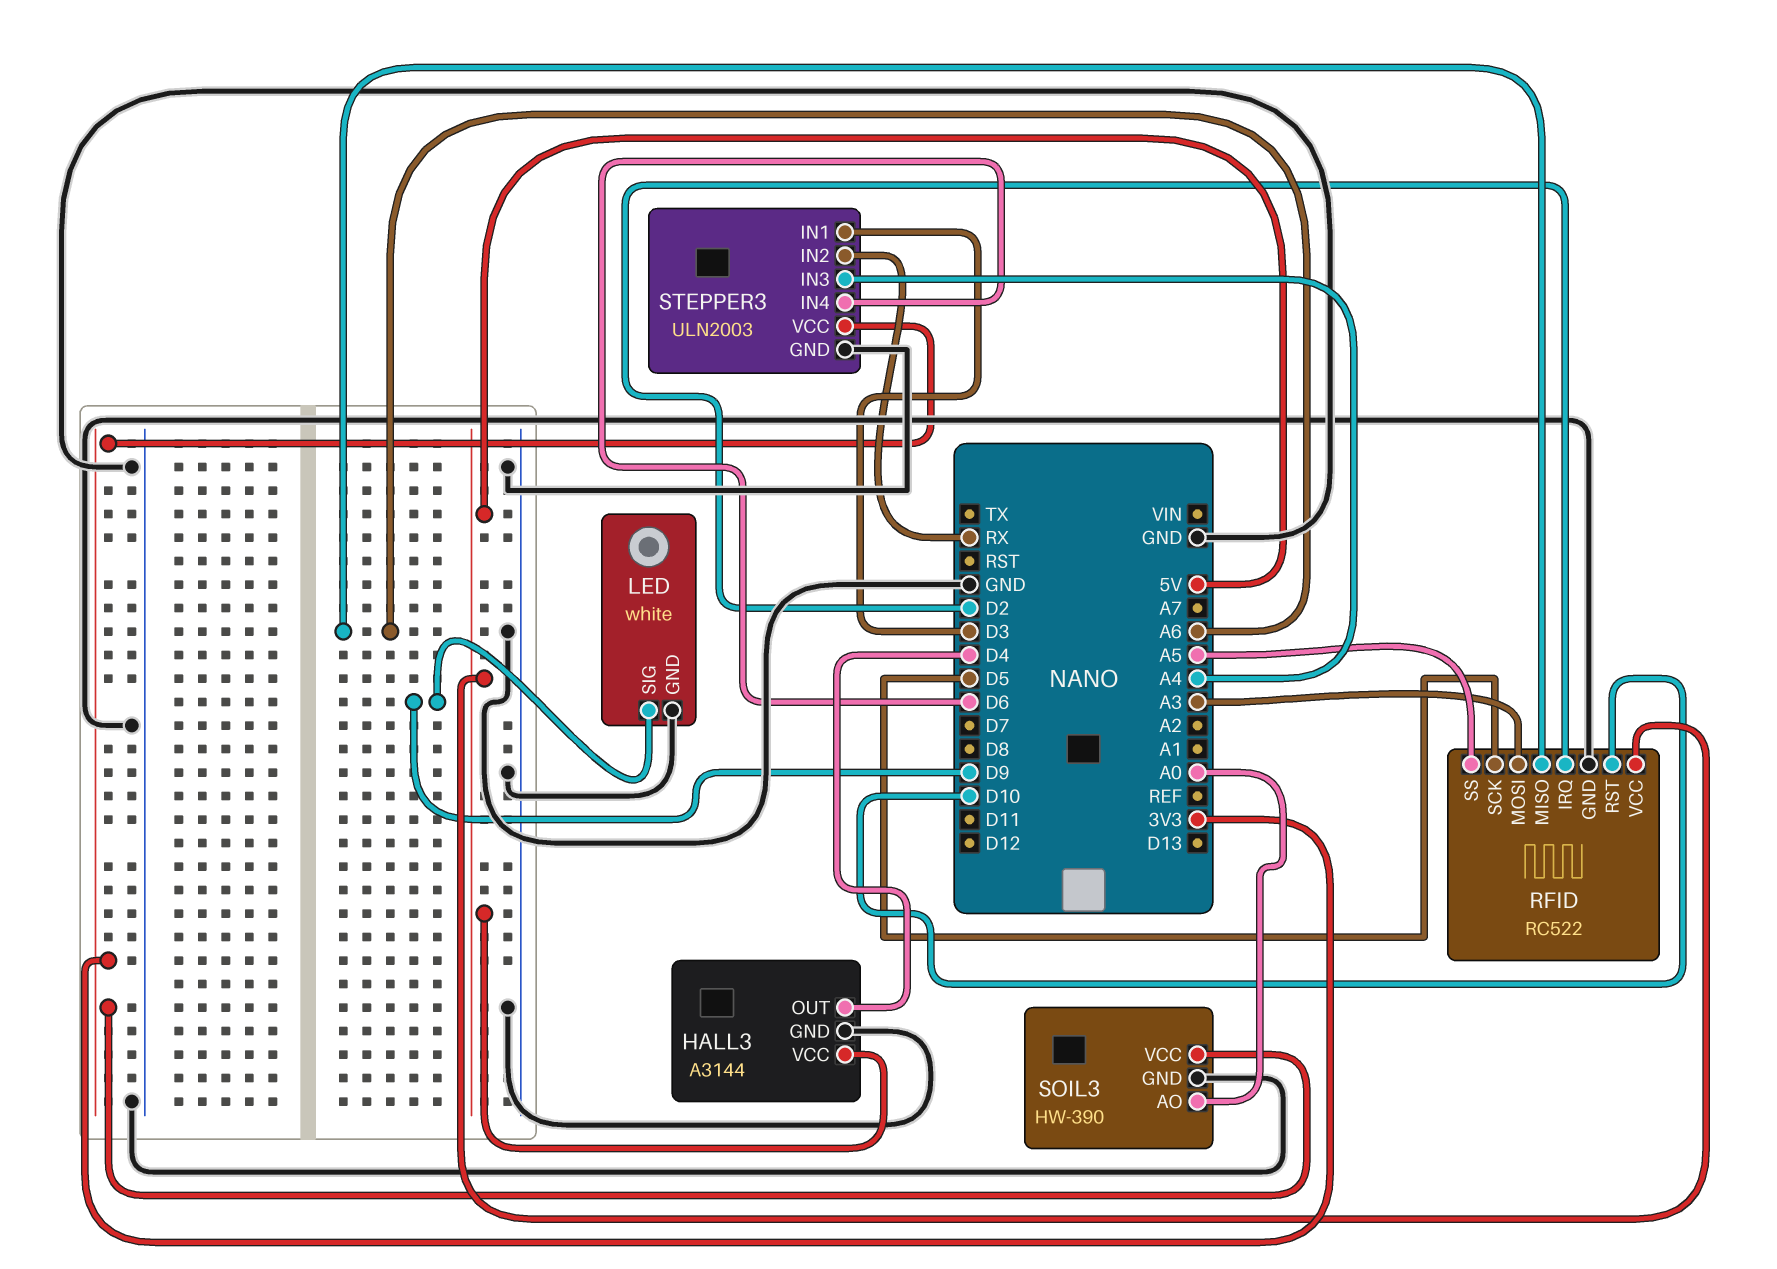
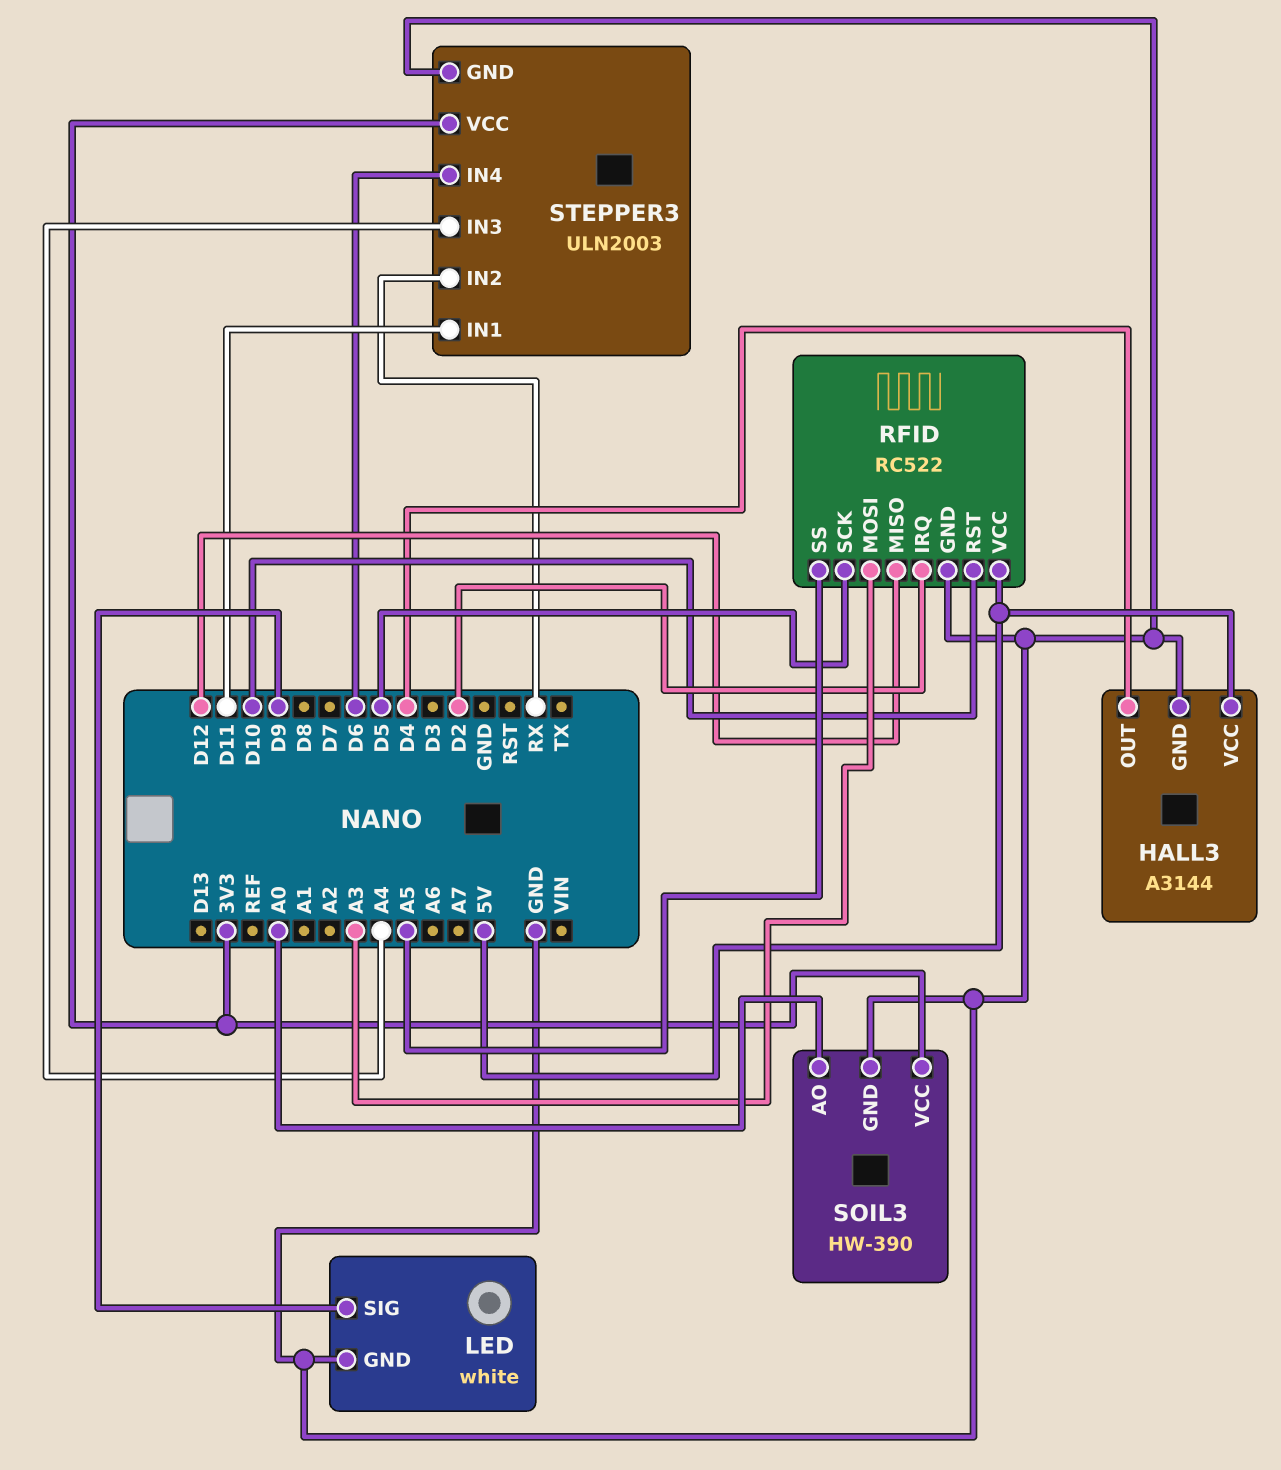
RFID pin MISO: A6 -> D12
STEPPER3 pin IN1: D3 -> D11

